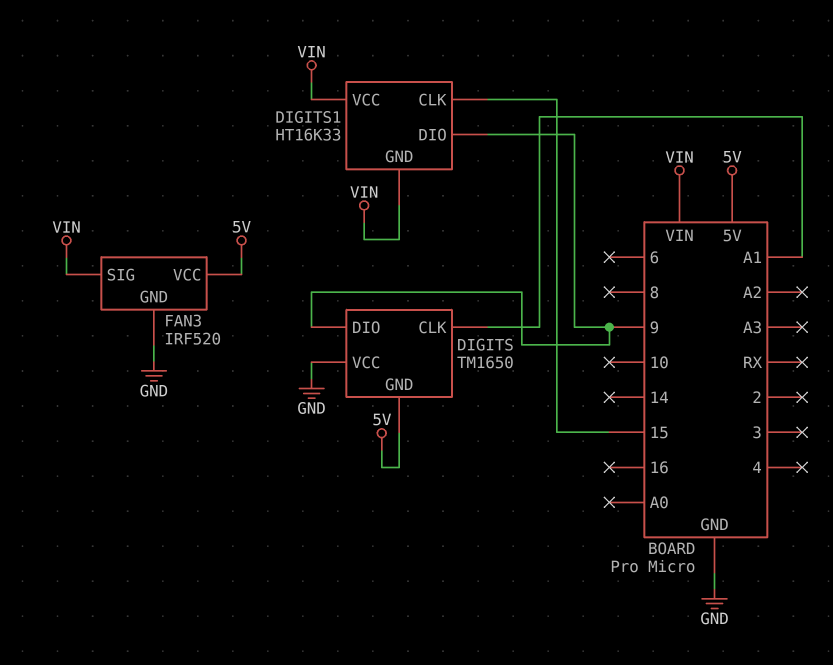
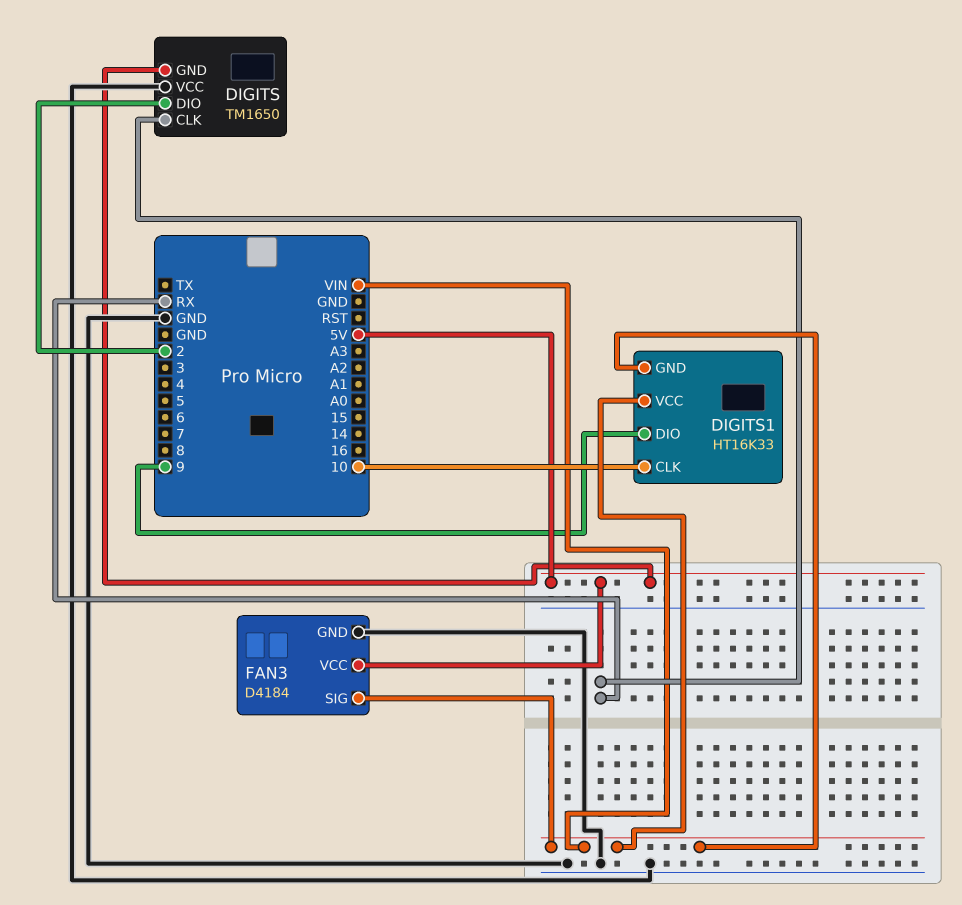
DIGITS pin CLK: A1 -> RX
DIGITS pin DIO: 9 -> 2
DIGITS1 pin CLK: 15 -> 10
FAN3: IRF520 -> D4184

